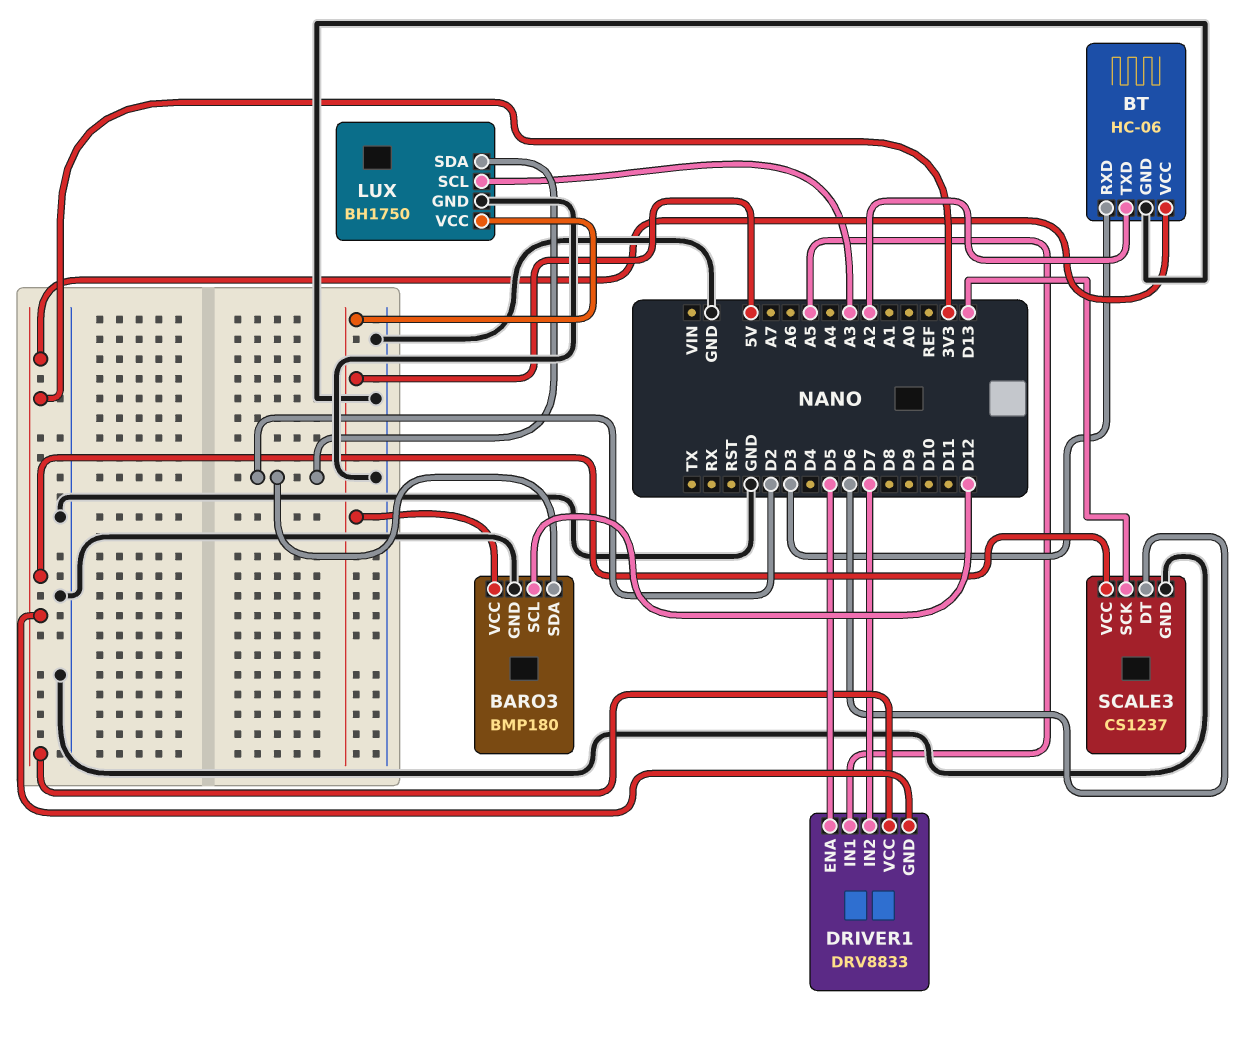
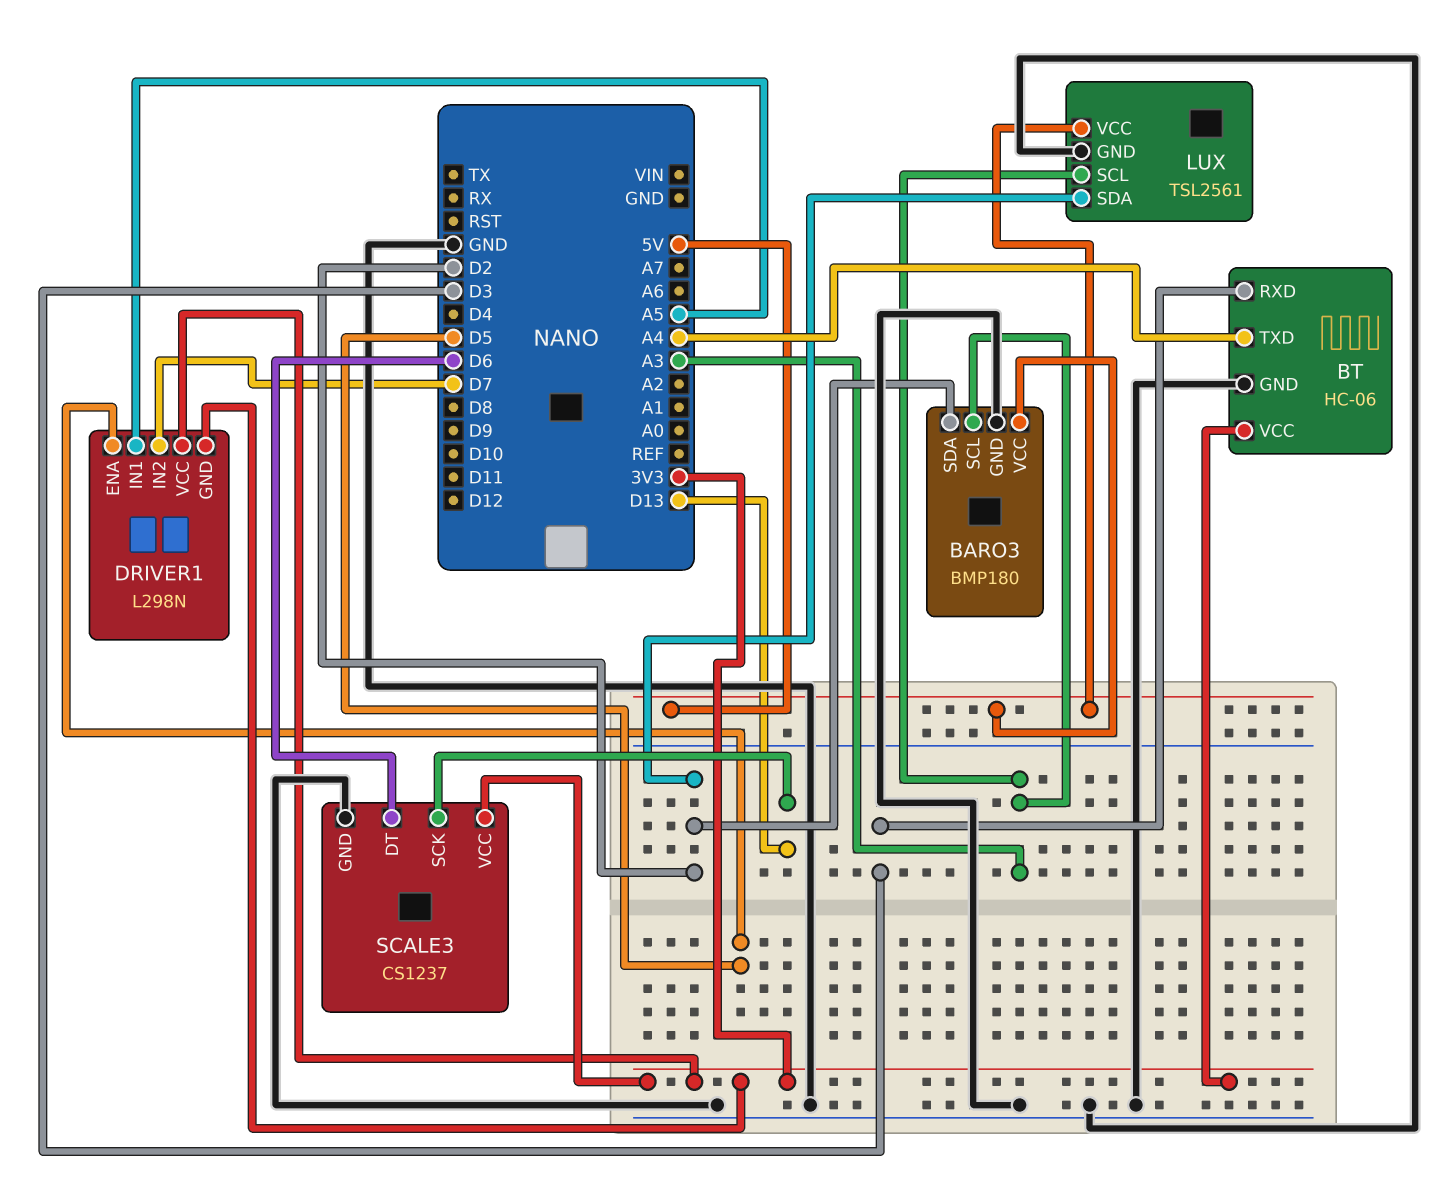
BARO3 pin SCL: D12 -> A3
BT pin TXD: A2 -> A4
DRIVER1: DRV8833 -> L298N
LUX: BH1750 -> TSL2561

